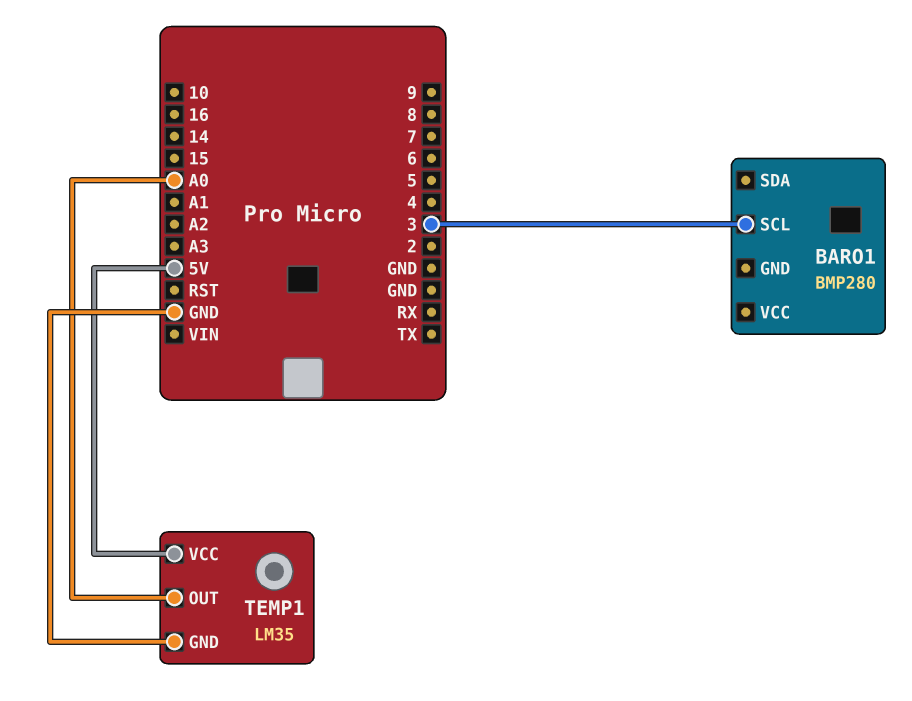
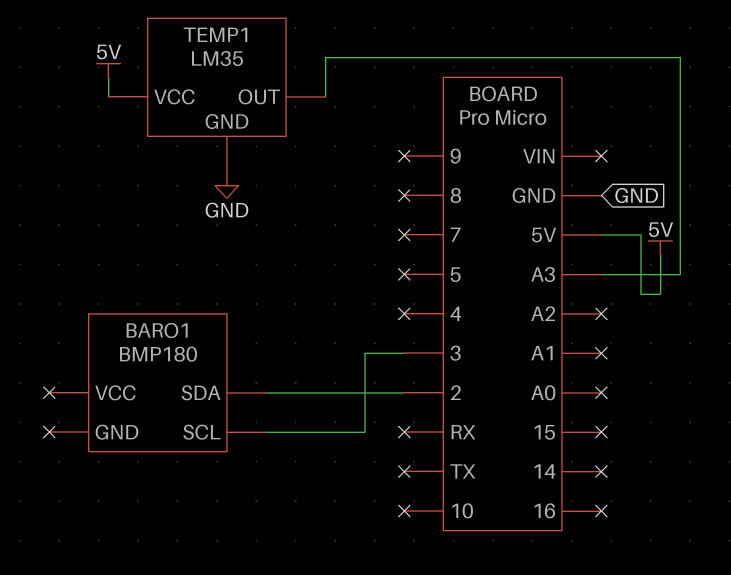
BARO1: BMP280 -> BMP180
BARO1 pin SDA: none -> 2
TEMP1 pin OUT: A0 -> A3

